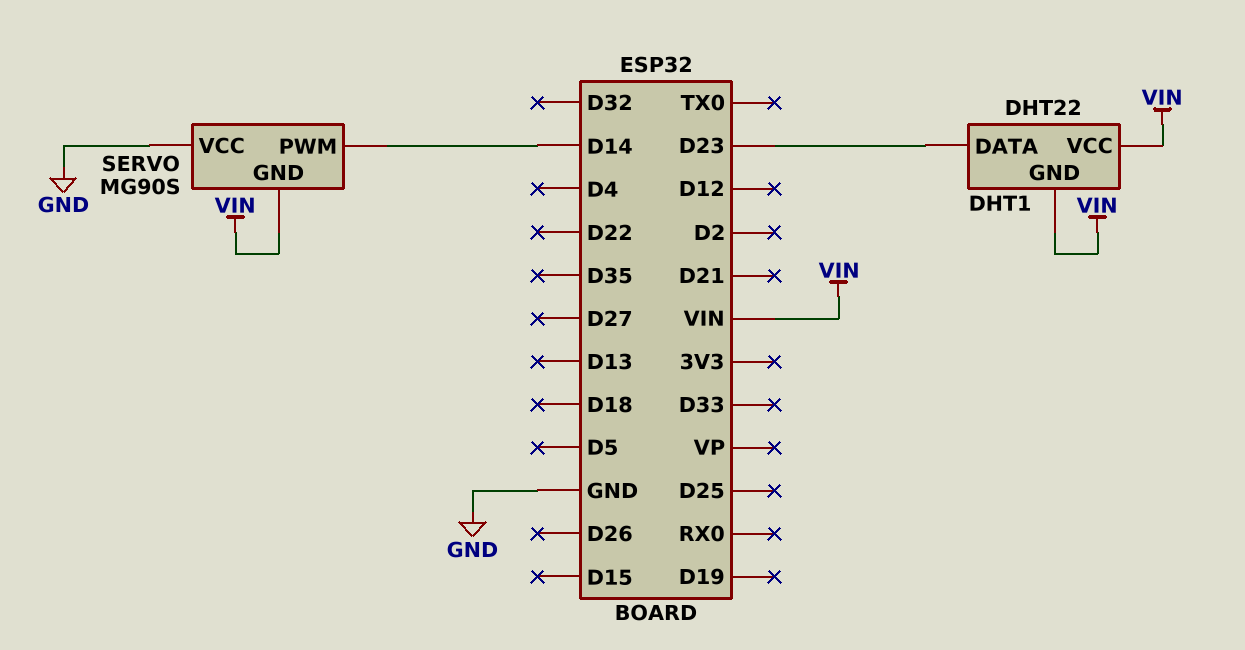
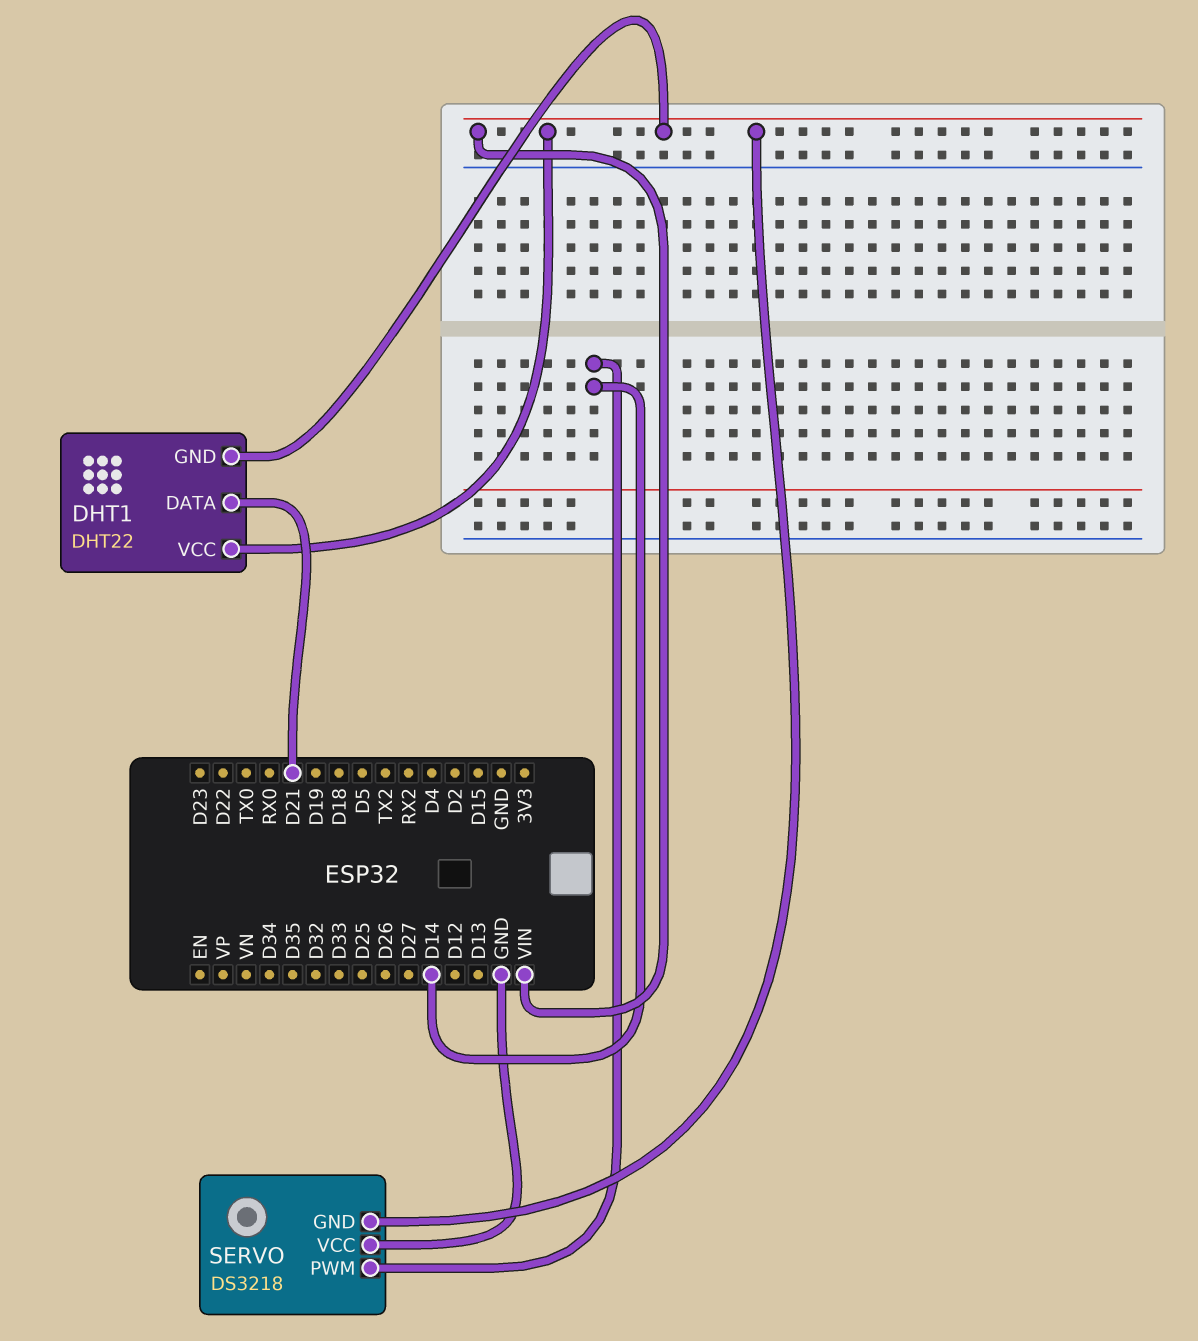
DHT1 pin DATA: D23 -> D21
SERVO: MG90S -> DS3218

